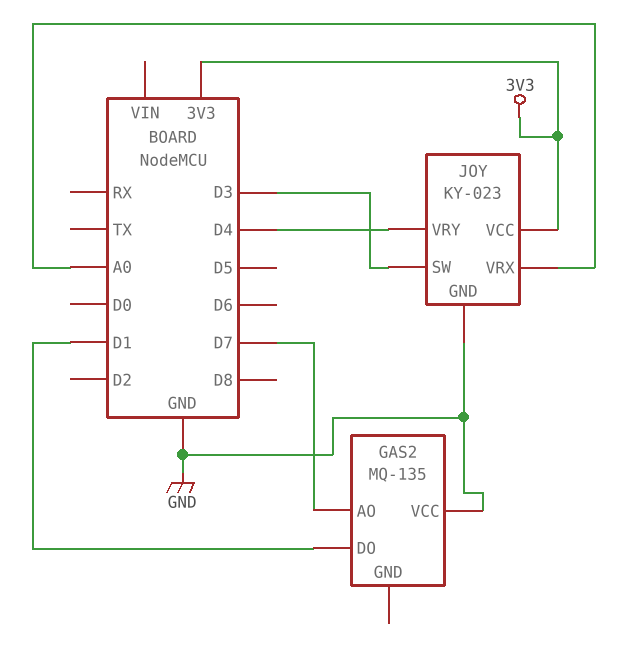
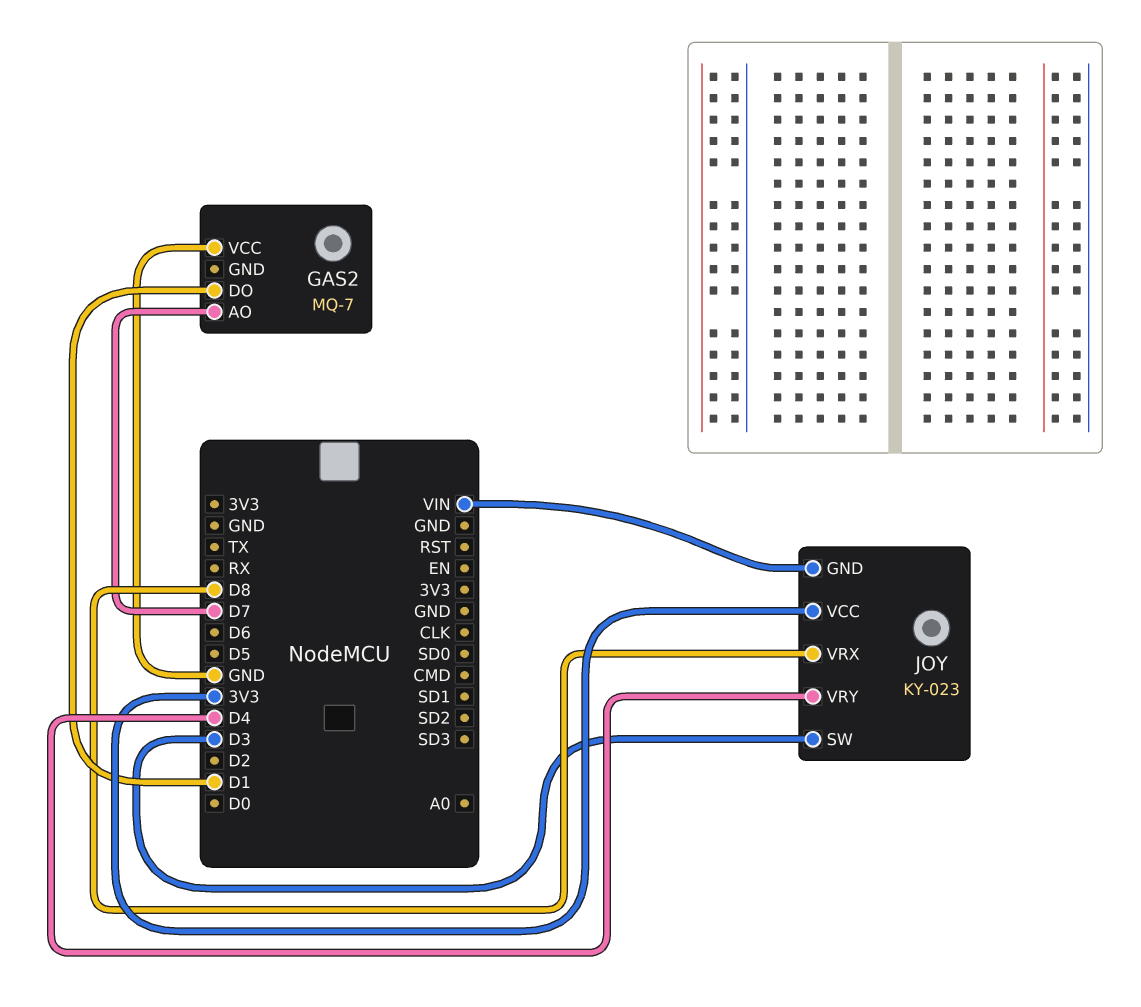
GAS2: MQ-135 -> MQ-7
JOY pin GND: GND -> VIN
JOY pin VRX: A0 -> D8

